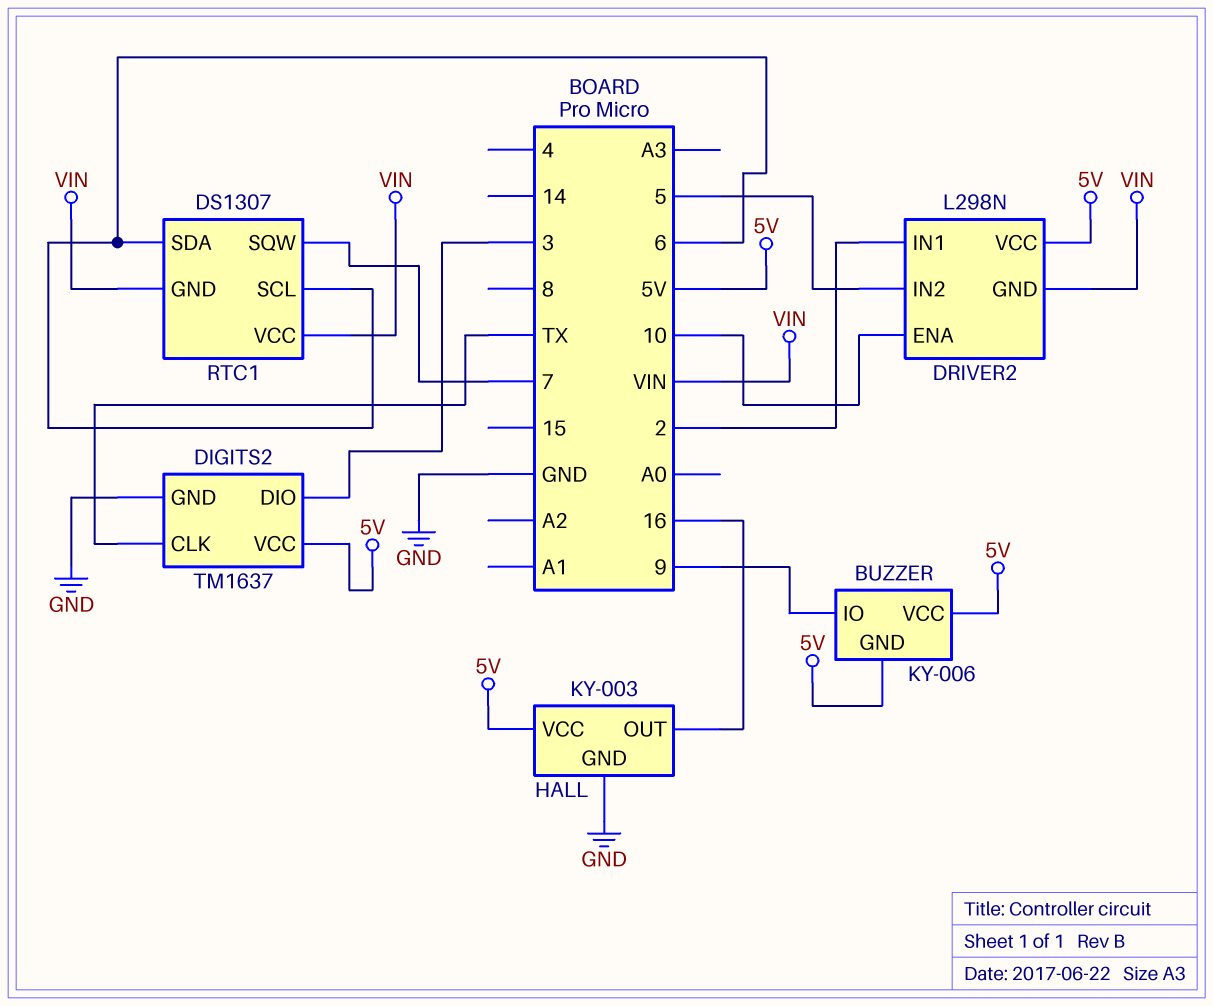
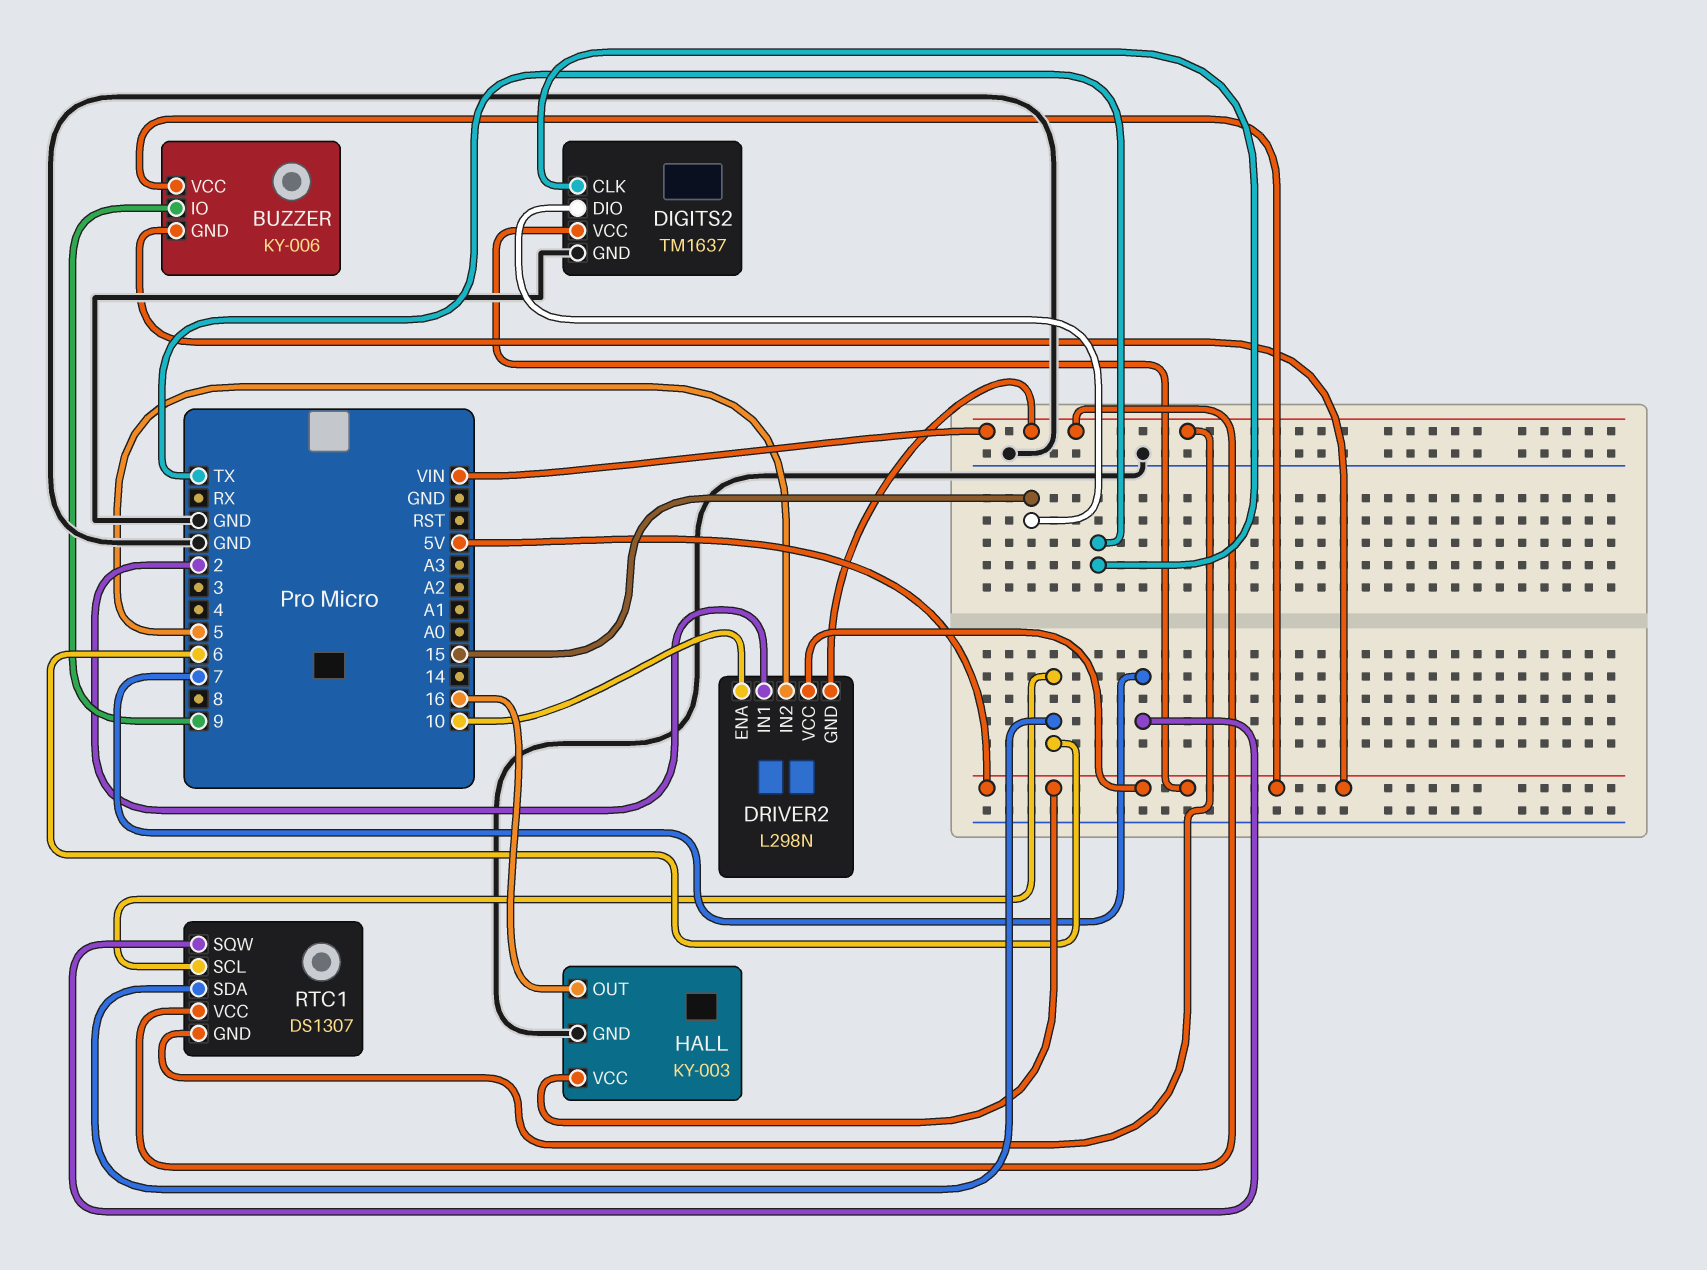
DIGITS2 pin DIO: 3 -> 15

